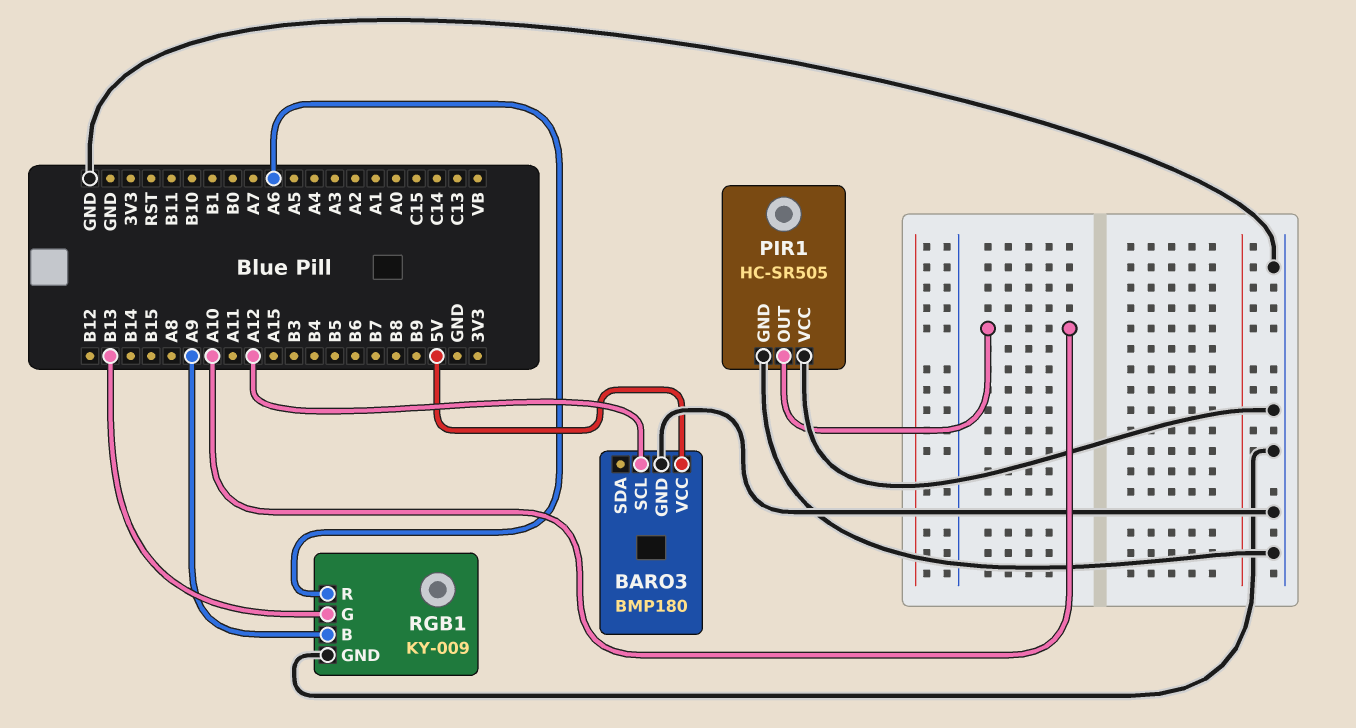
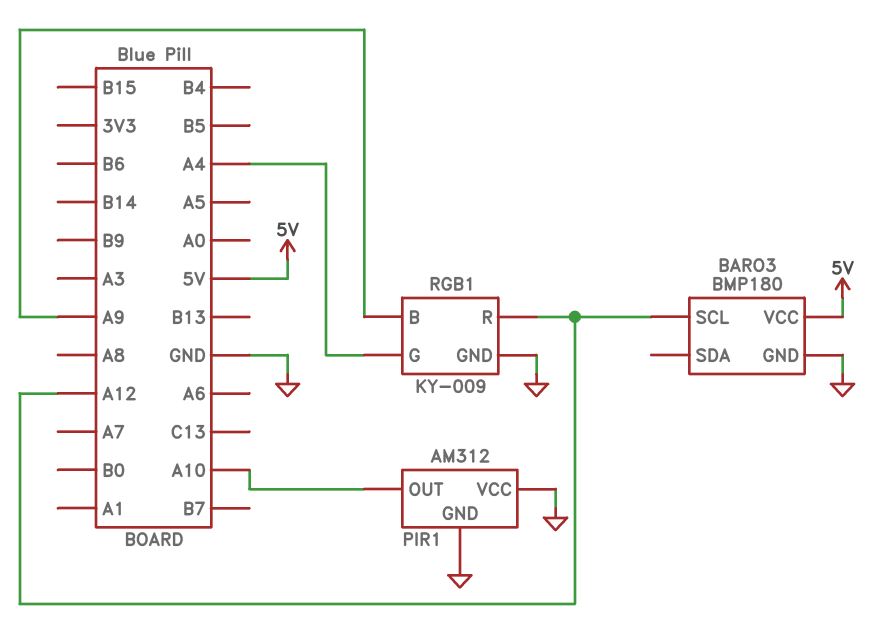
PIR1: HC-SR505 -> AM312
RGB1 pin G: B13 -> A4
RGB1 pin R: A6 -> A12

